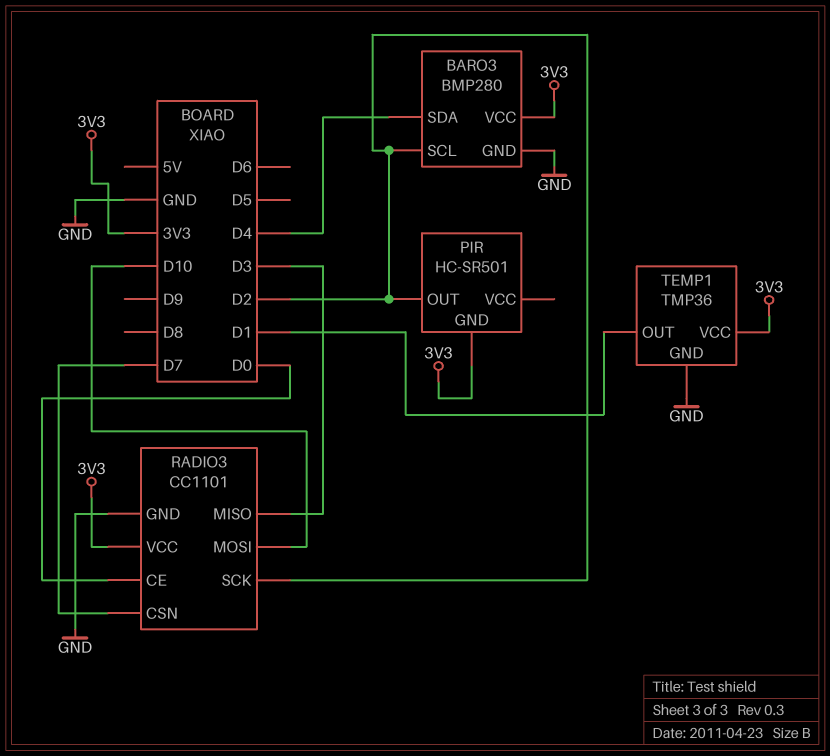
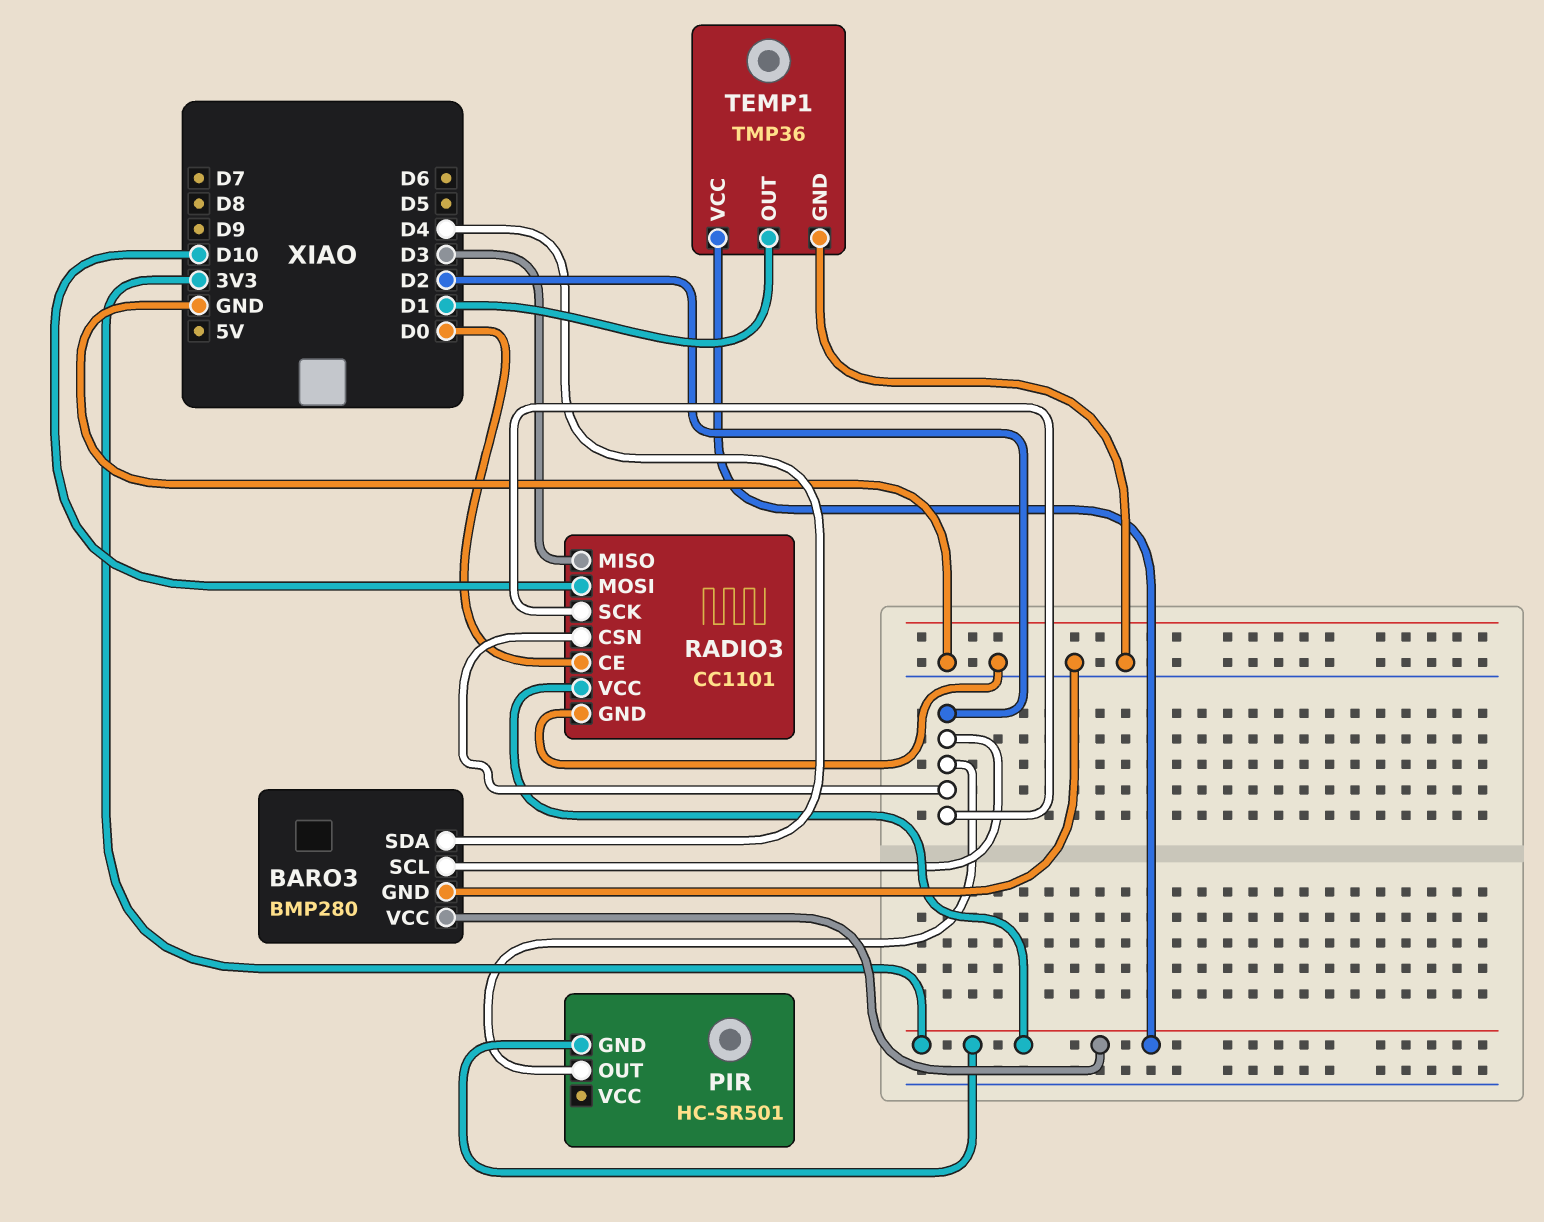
RADIO3 pin CSN: D7 -> D2

